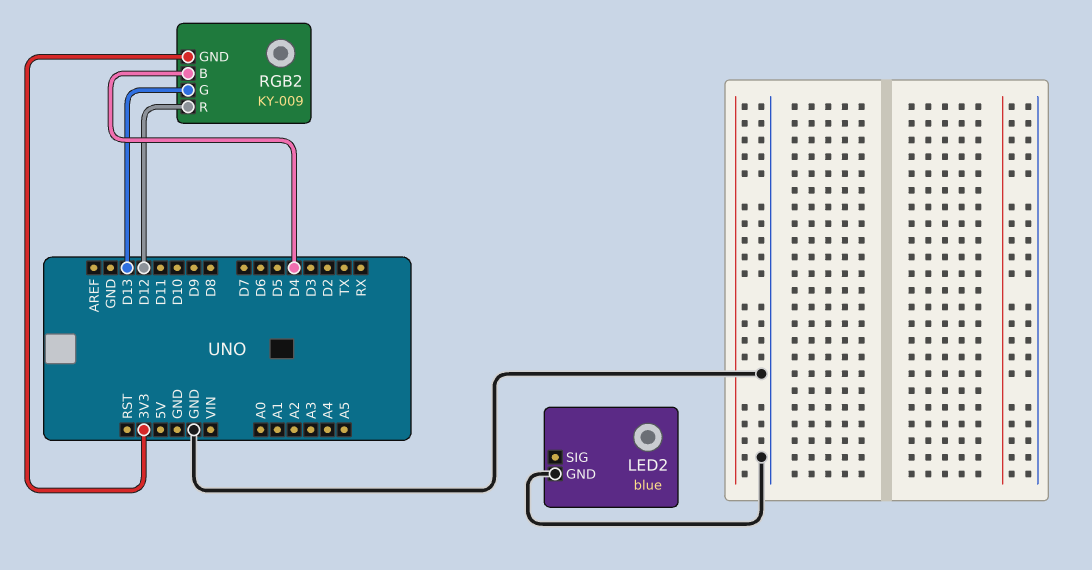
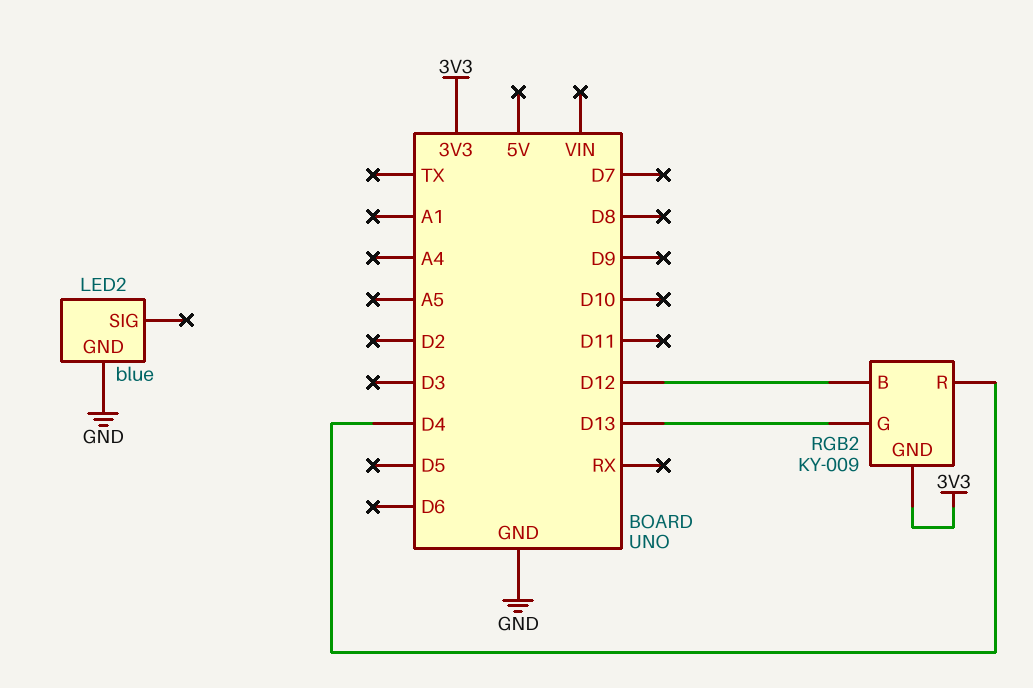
RGB2 pin B: D4 -> D12
RGB2 pin R: D12 -> D4

